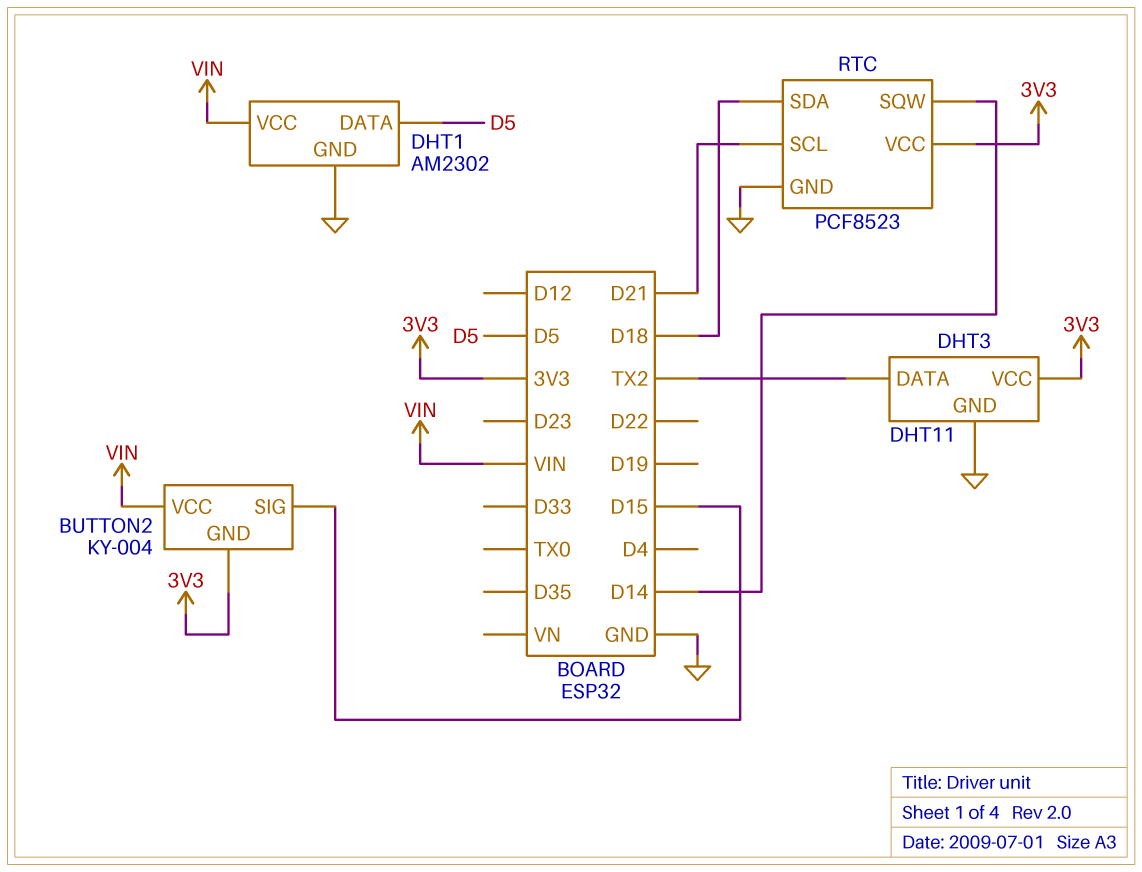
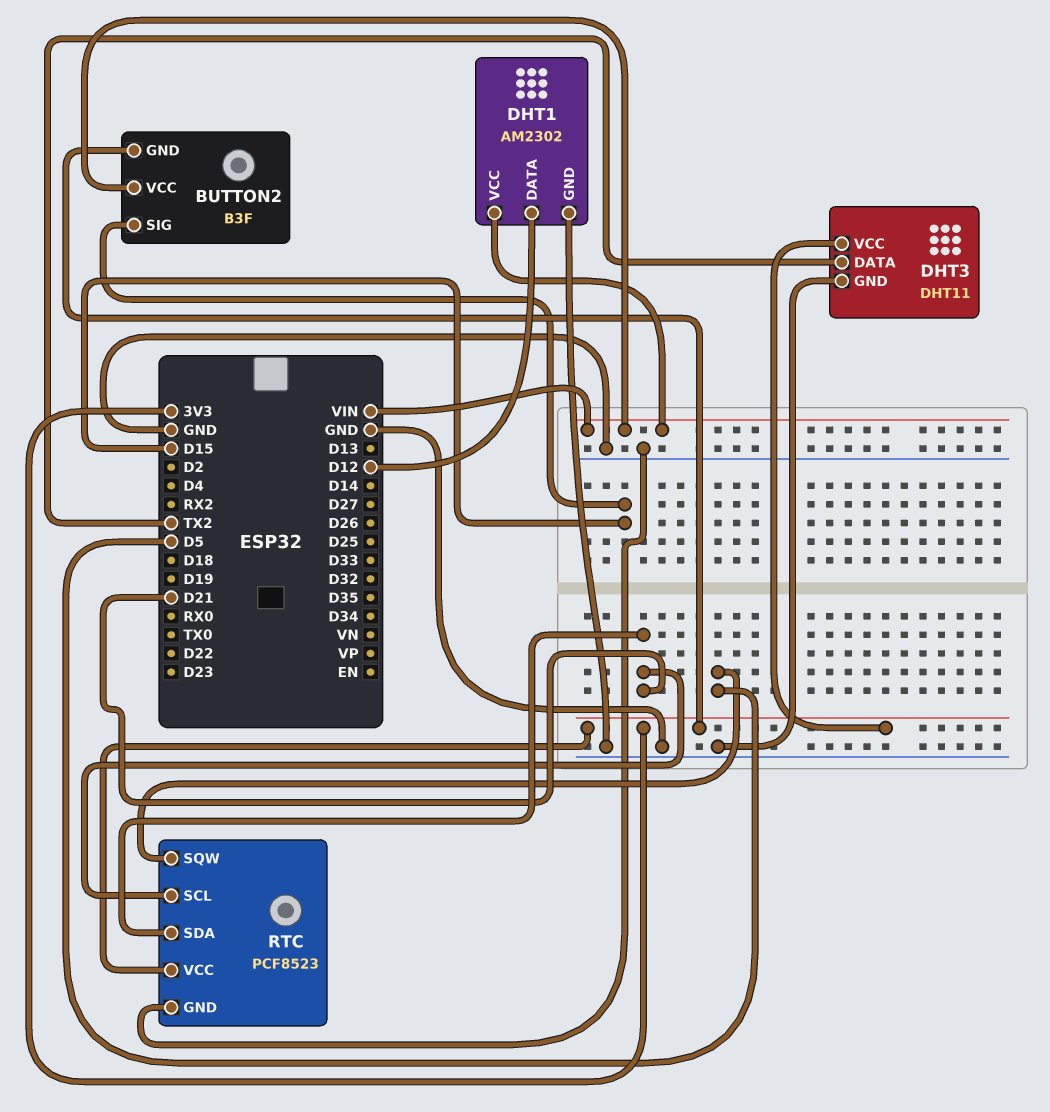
BUTTON2: KY-004 -> B3F
DHT1 pin DATA: D5 -> D12
RTC pin SDA: D18 -> D21
RTC pin SQW: D14 -> D5

